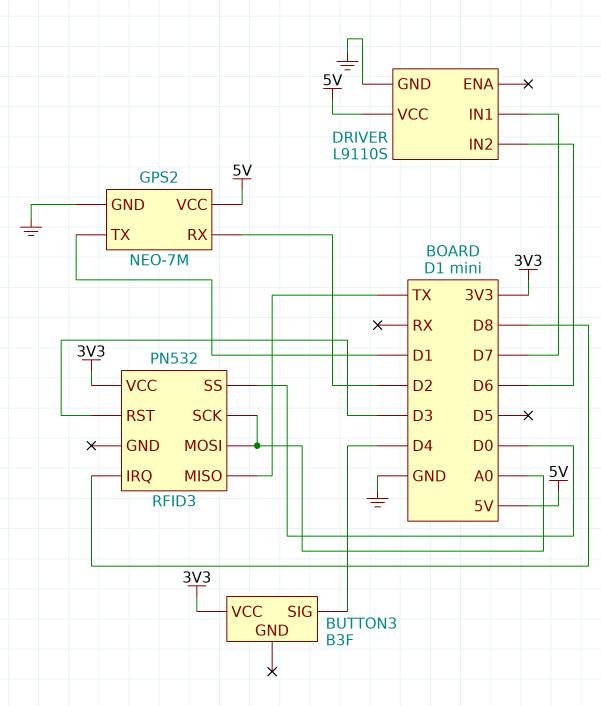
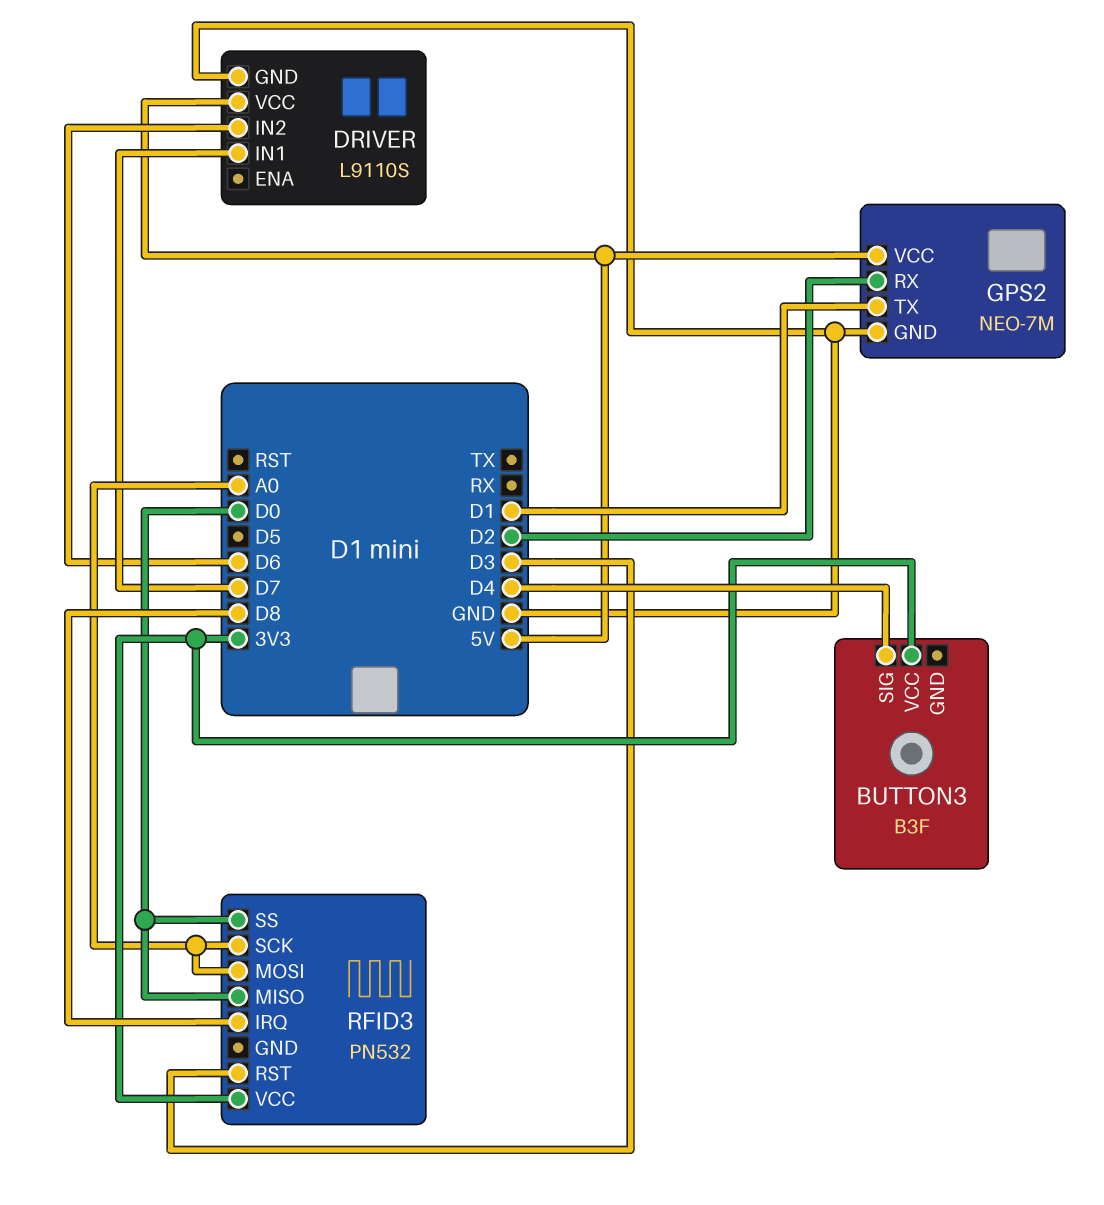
RFID3 pin MISO: TX -> D0

